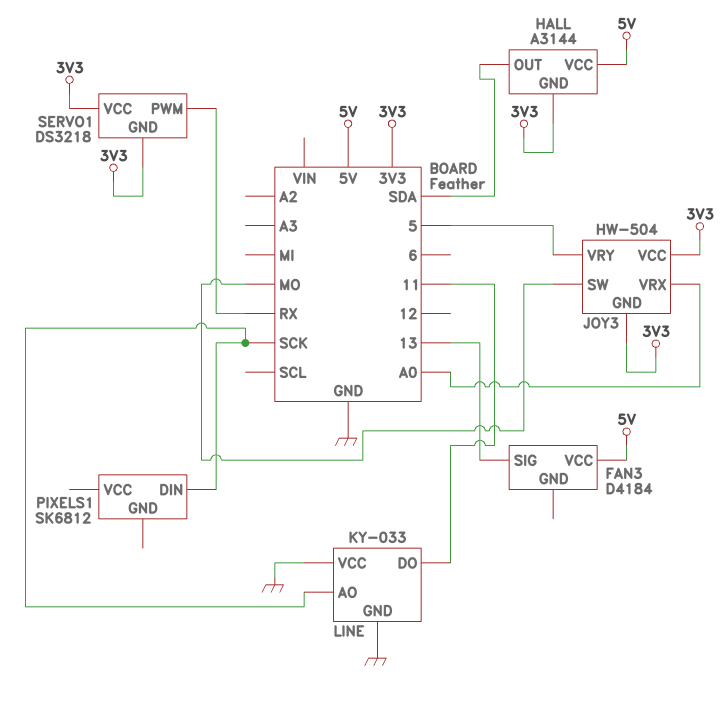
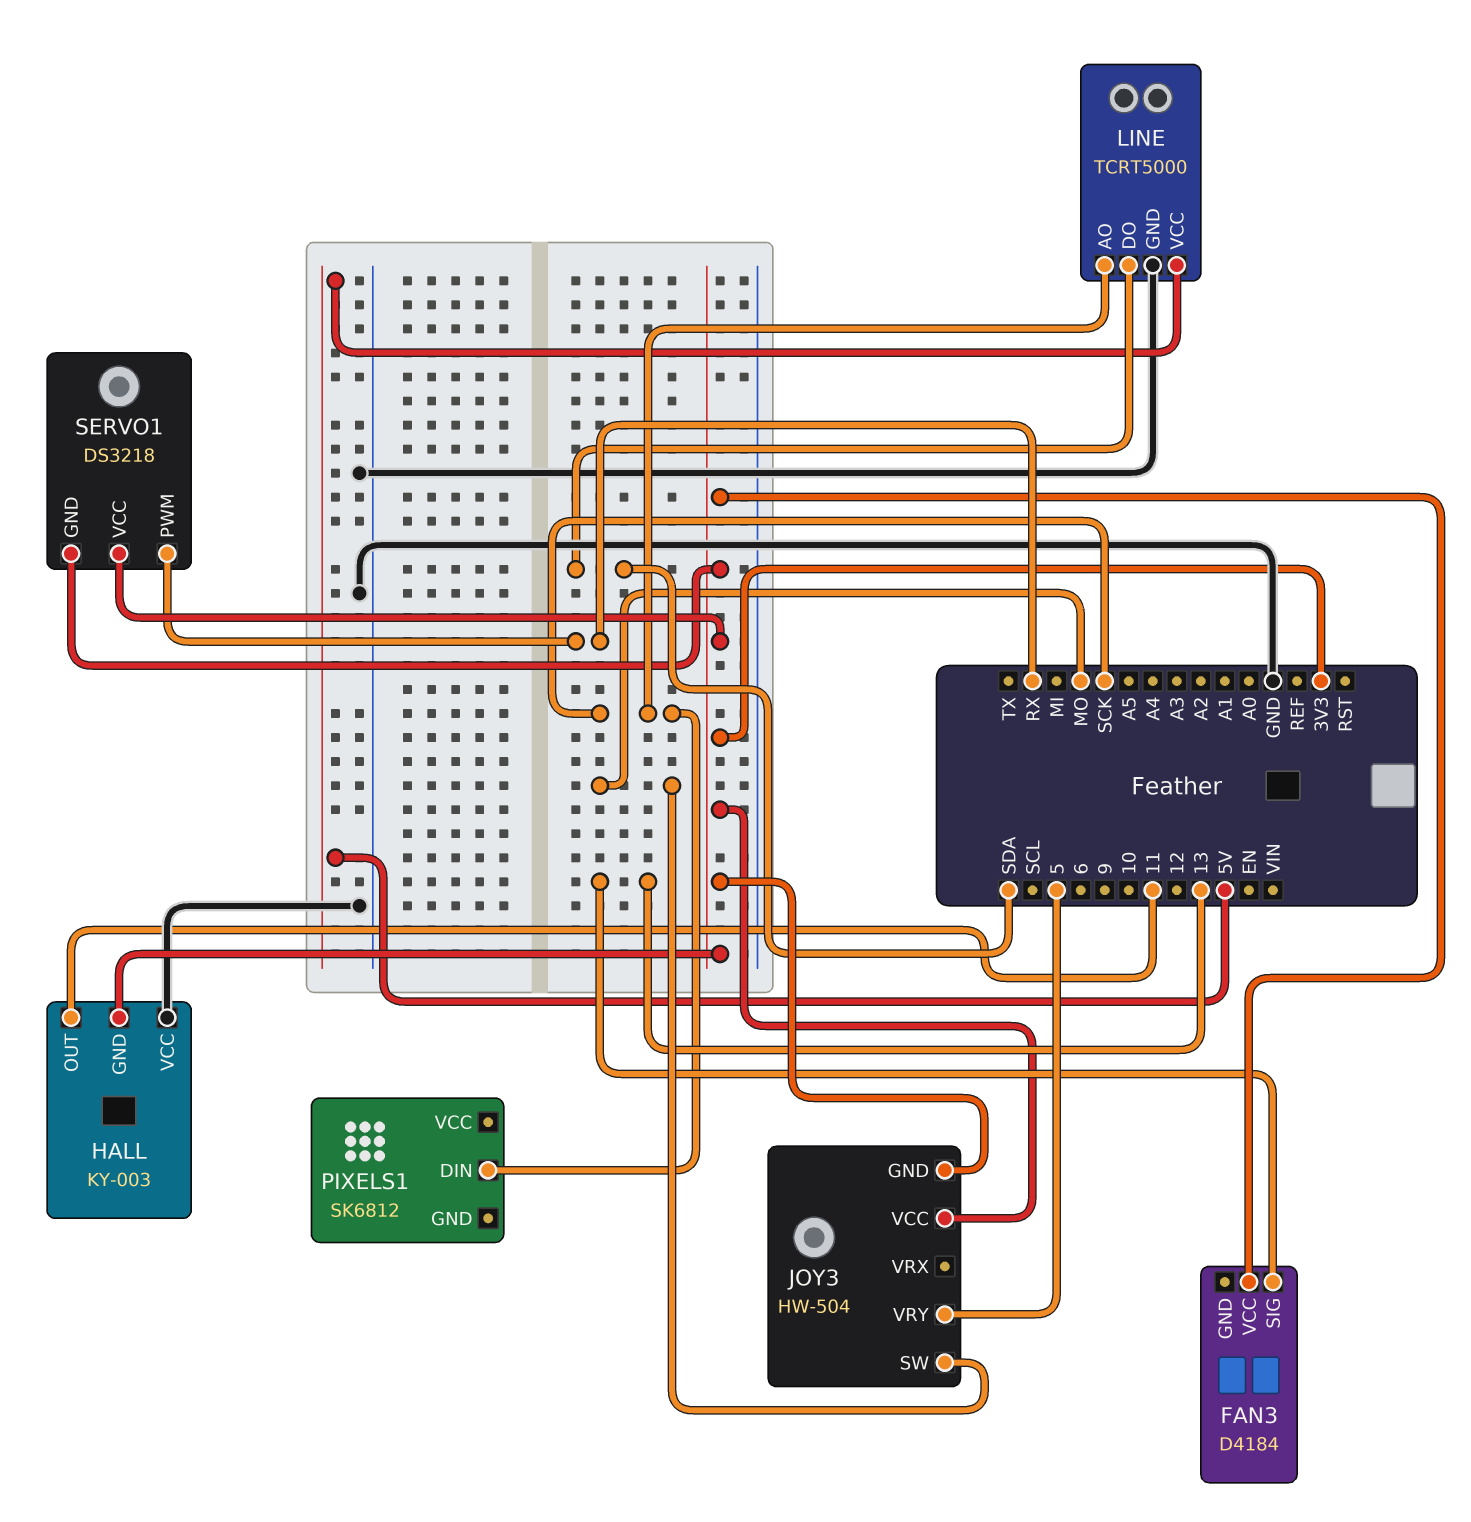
FAN3 pin VCC: 5V -> 3V3
HALL: A3144 -> KY-003
HALL pin OUT: SDA -> 11
HALL pin VCC: 5V -> GND
JOY3 pin VRX: A0 -> none
LINE: KY-033 -> TCRT5000
LINE pin DO: 11 -> SDA
LINE pin VCC: GND -> 5V

